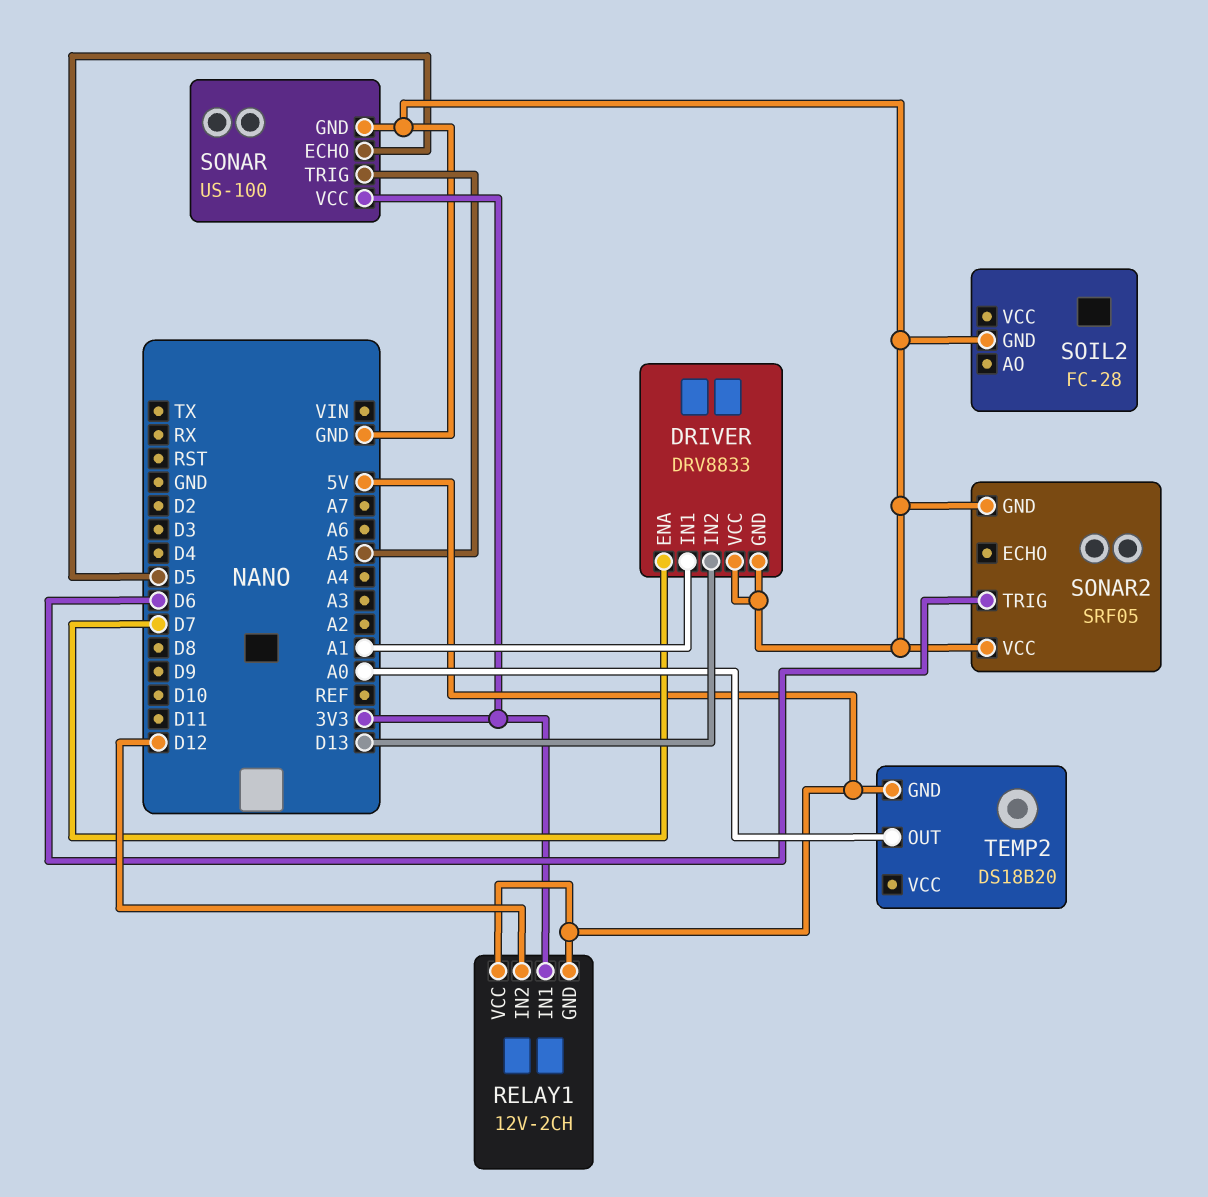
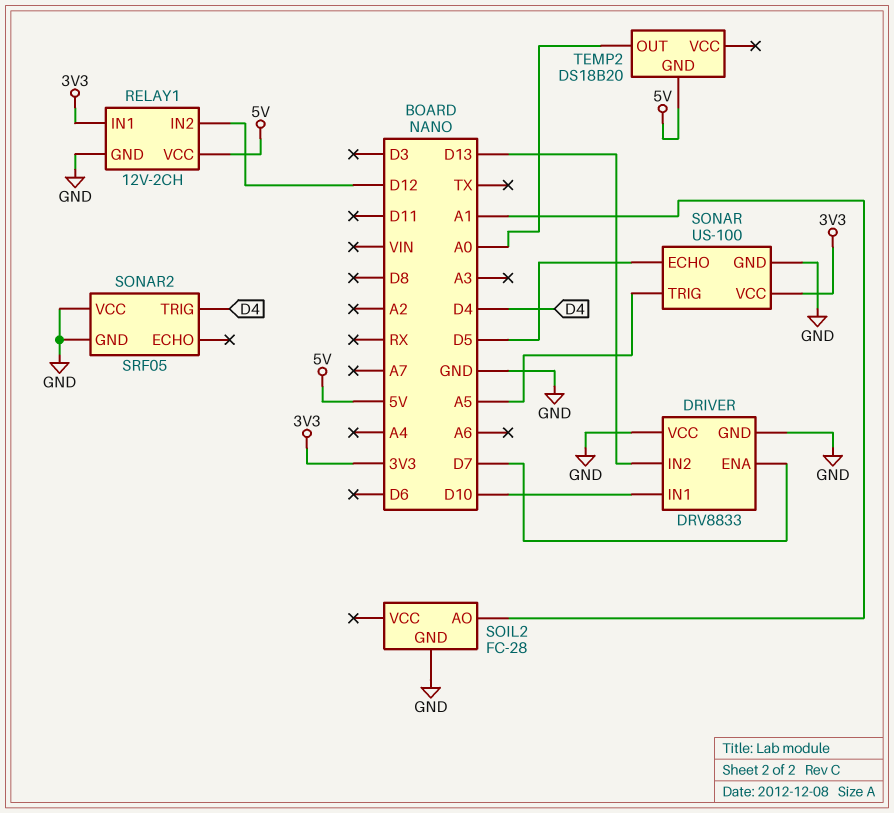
DRIVER pin IN1: A1 -> D10
RELAY1 pin GND: 5V -> GND
SOIL2 pin AO: none -> A1
SONAR2 pin TRIG: D6 -> D4

